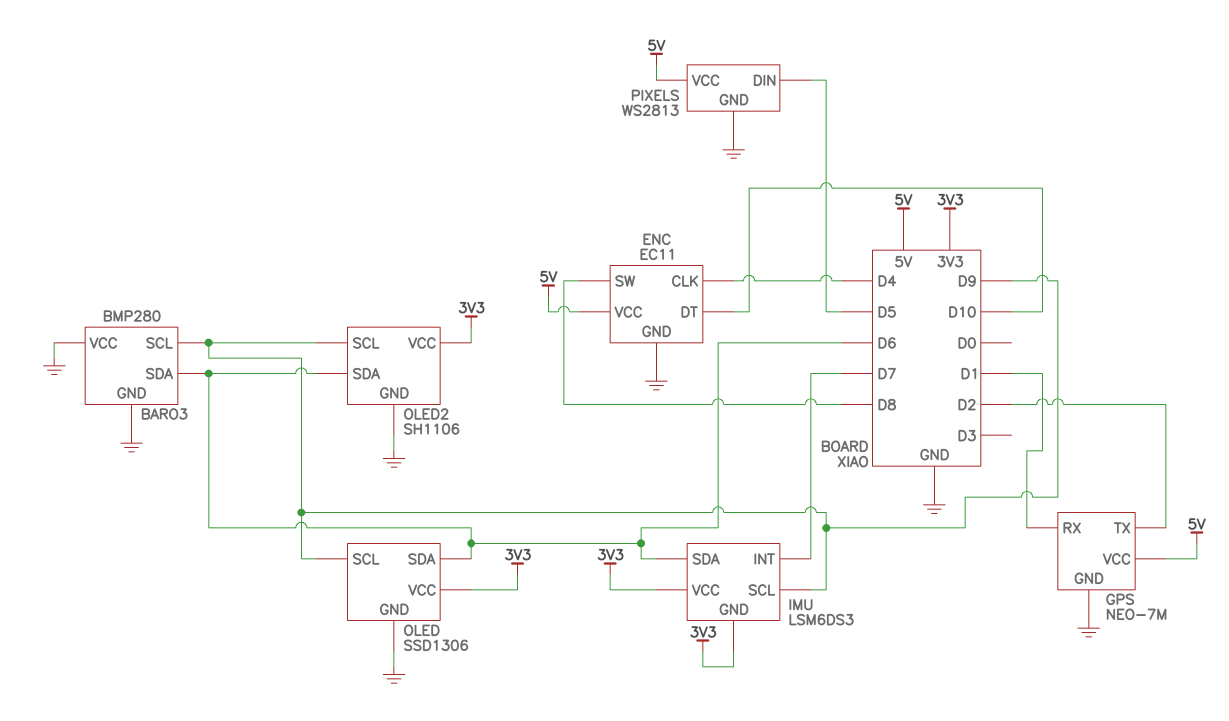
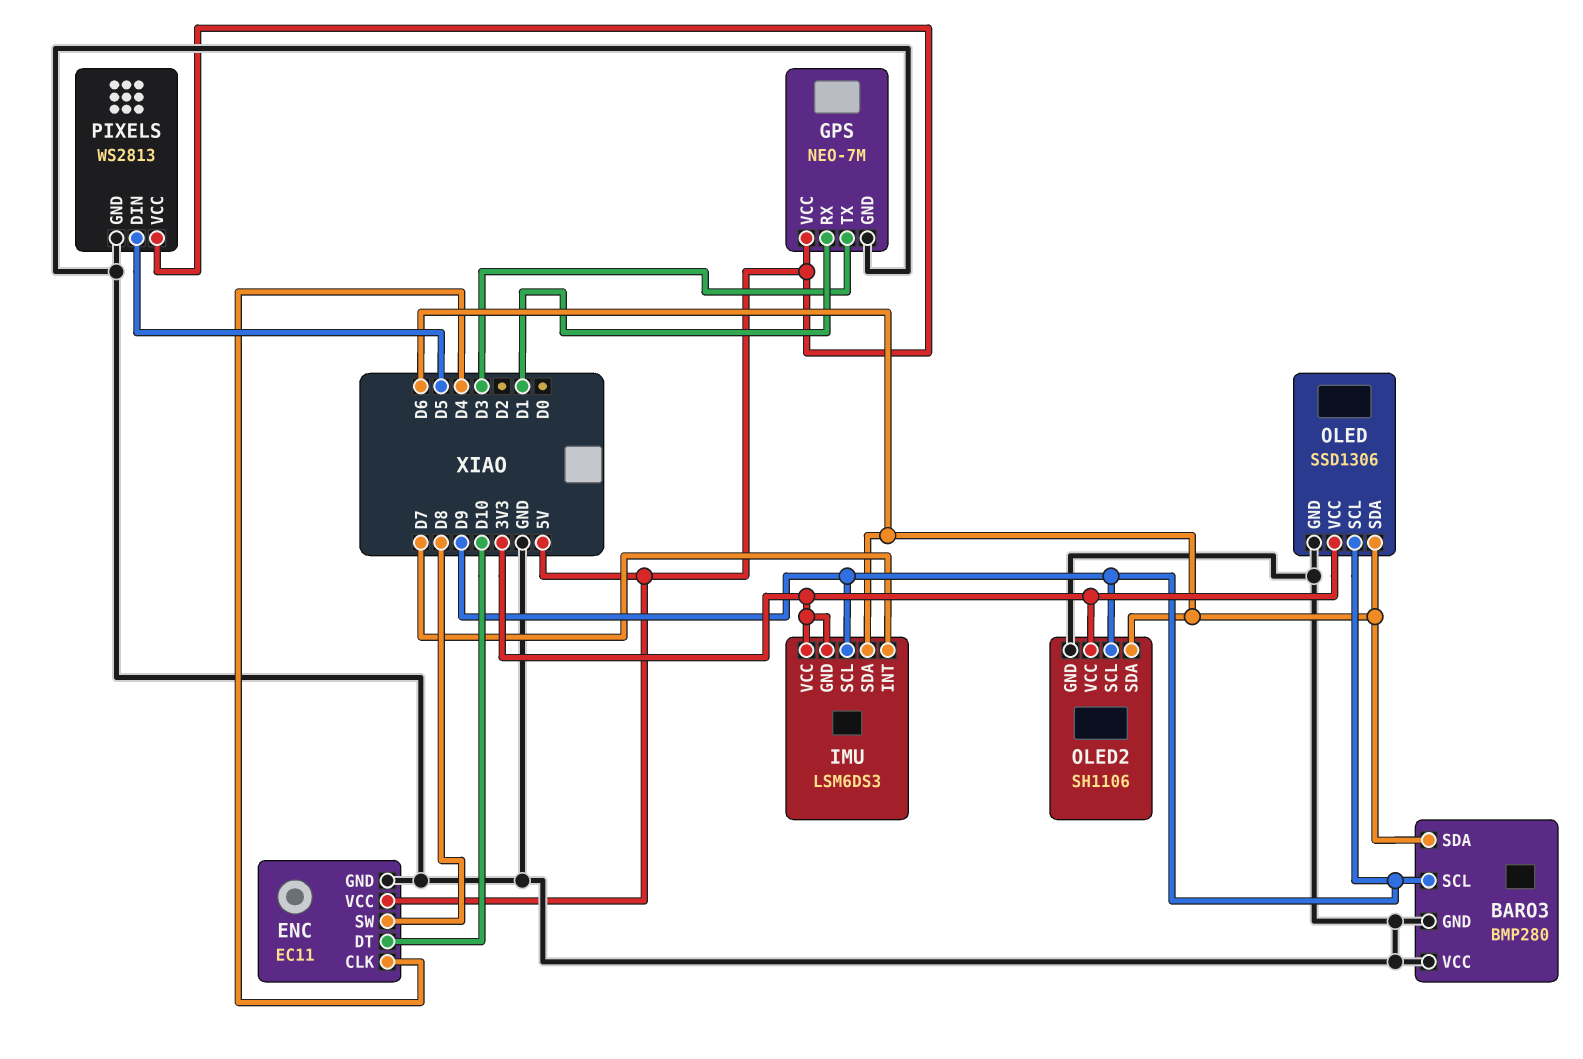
GPS pin TX: D2 -> D3

